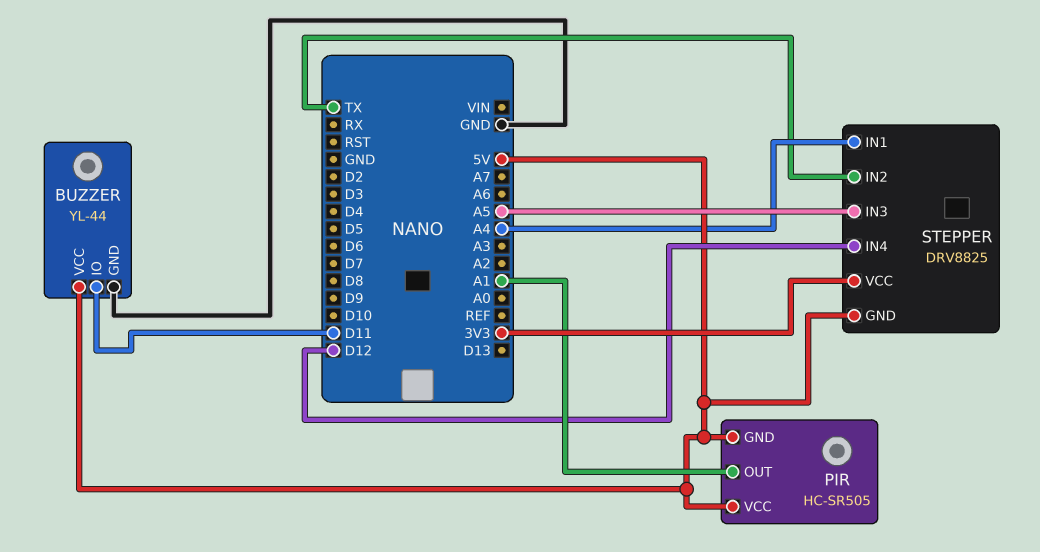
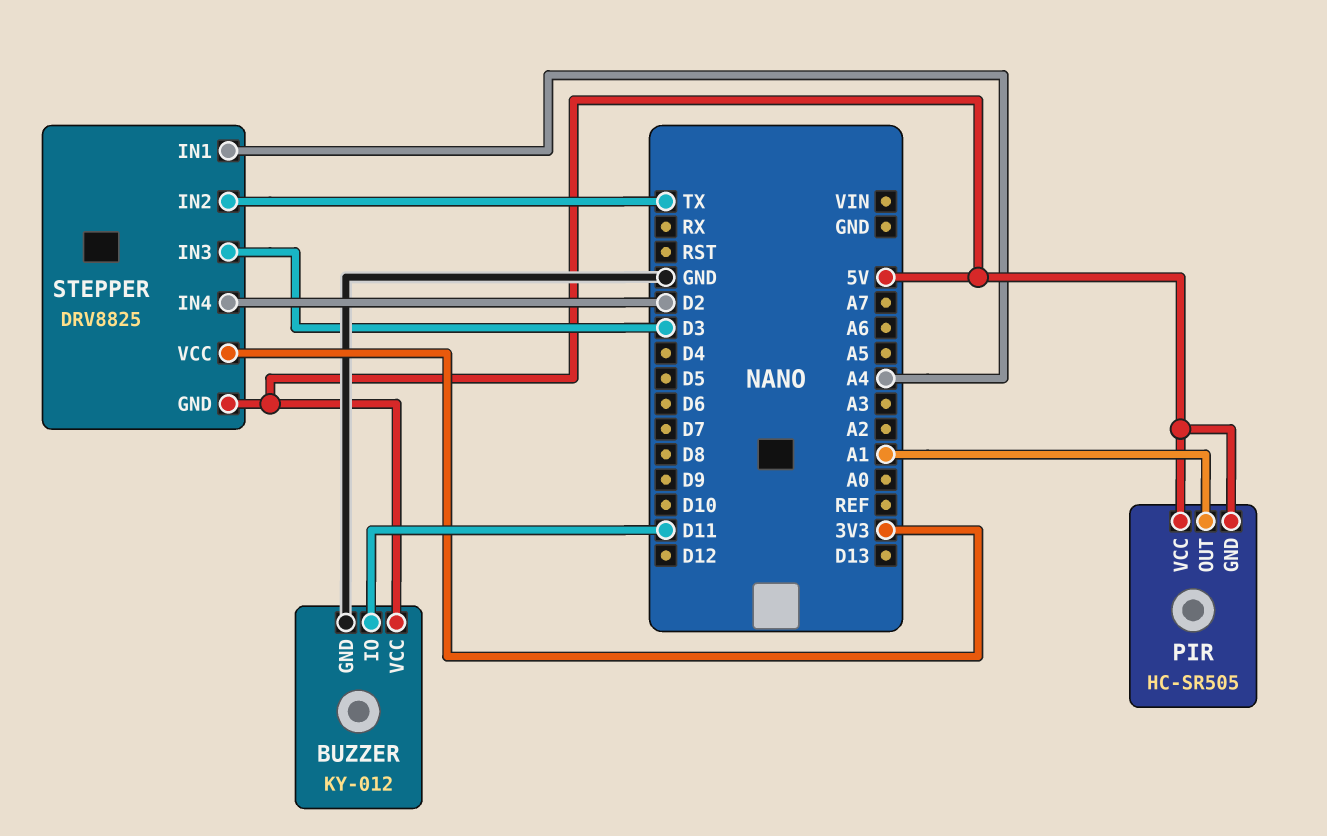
BUZZER: YL-44 -> KY-012
STEPPER pin IN3: A5 -> D3
STEPPER pin IN4: D12 -> D2

